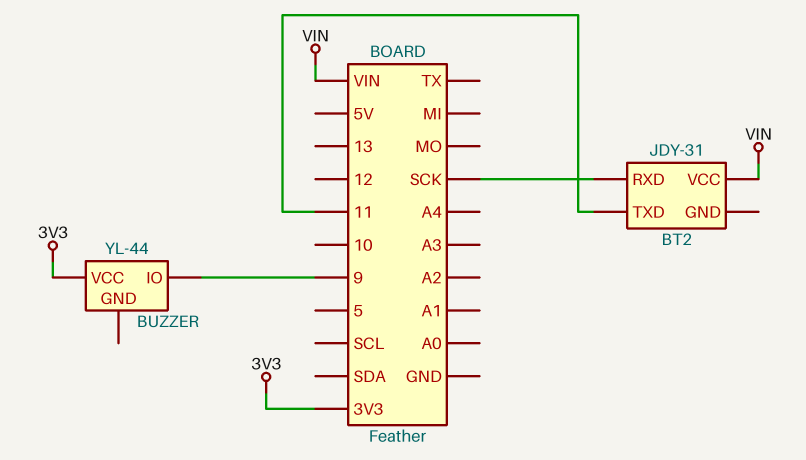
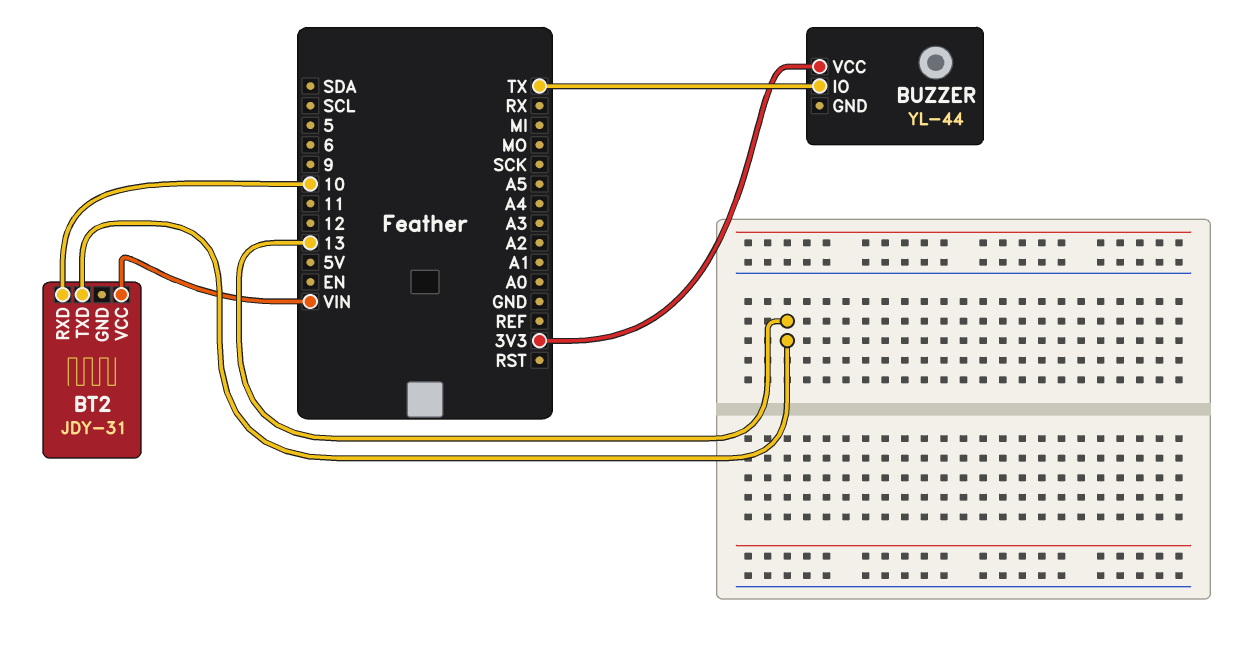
BT2 pin RXD: SCK -> 10
BT2 pin TXD: 11 -> 13
BUZZER pin IO: 9 -> TX

